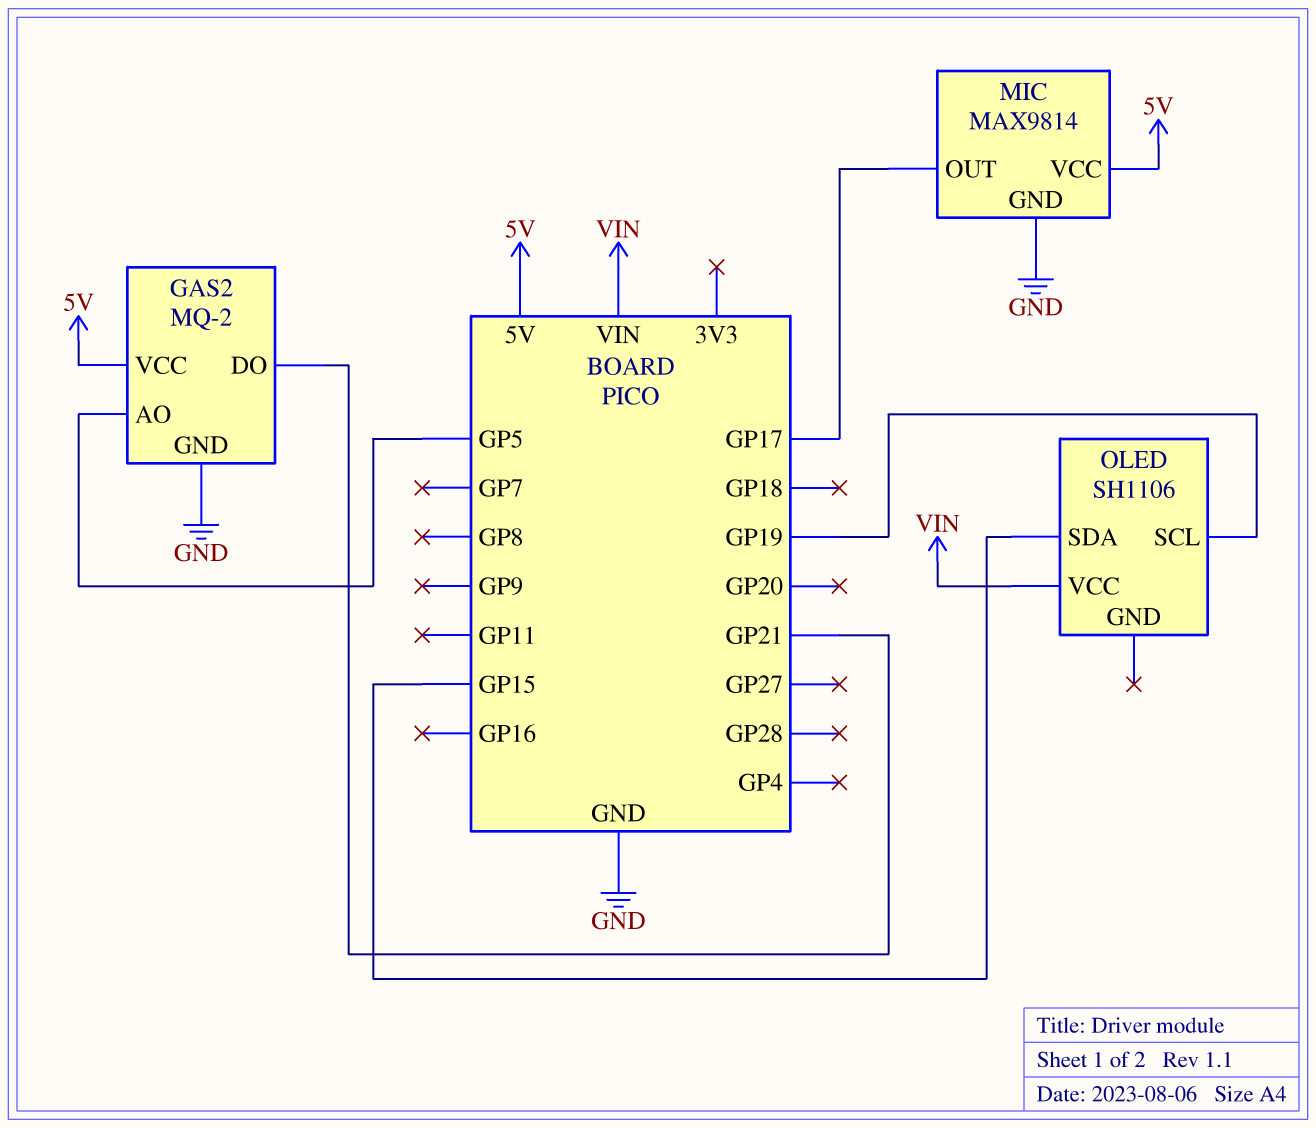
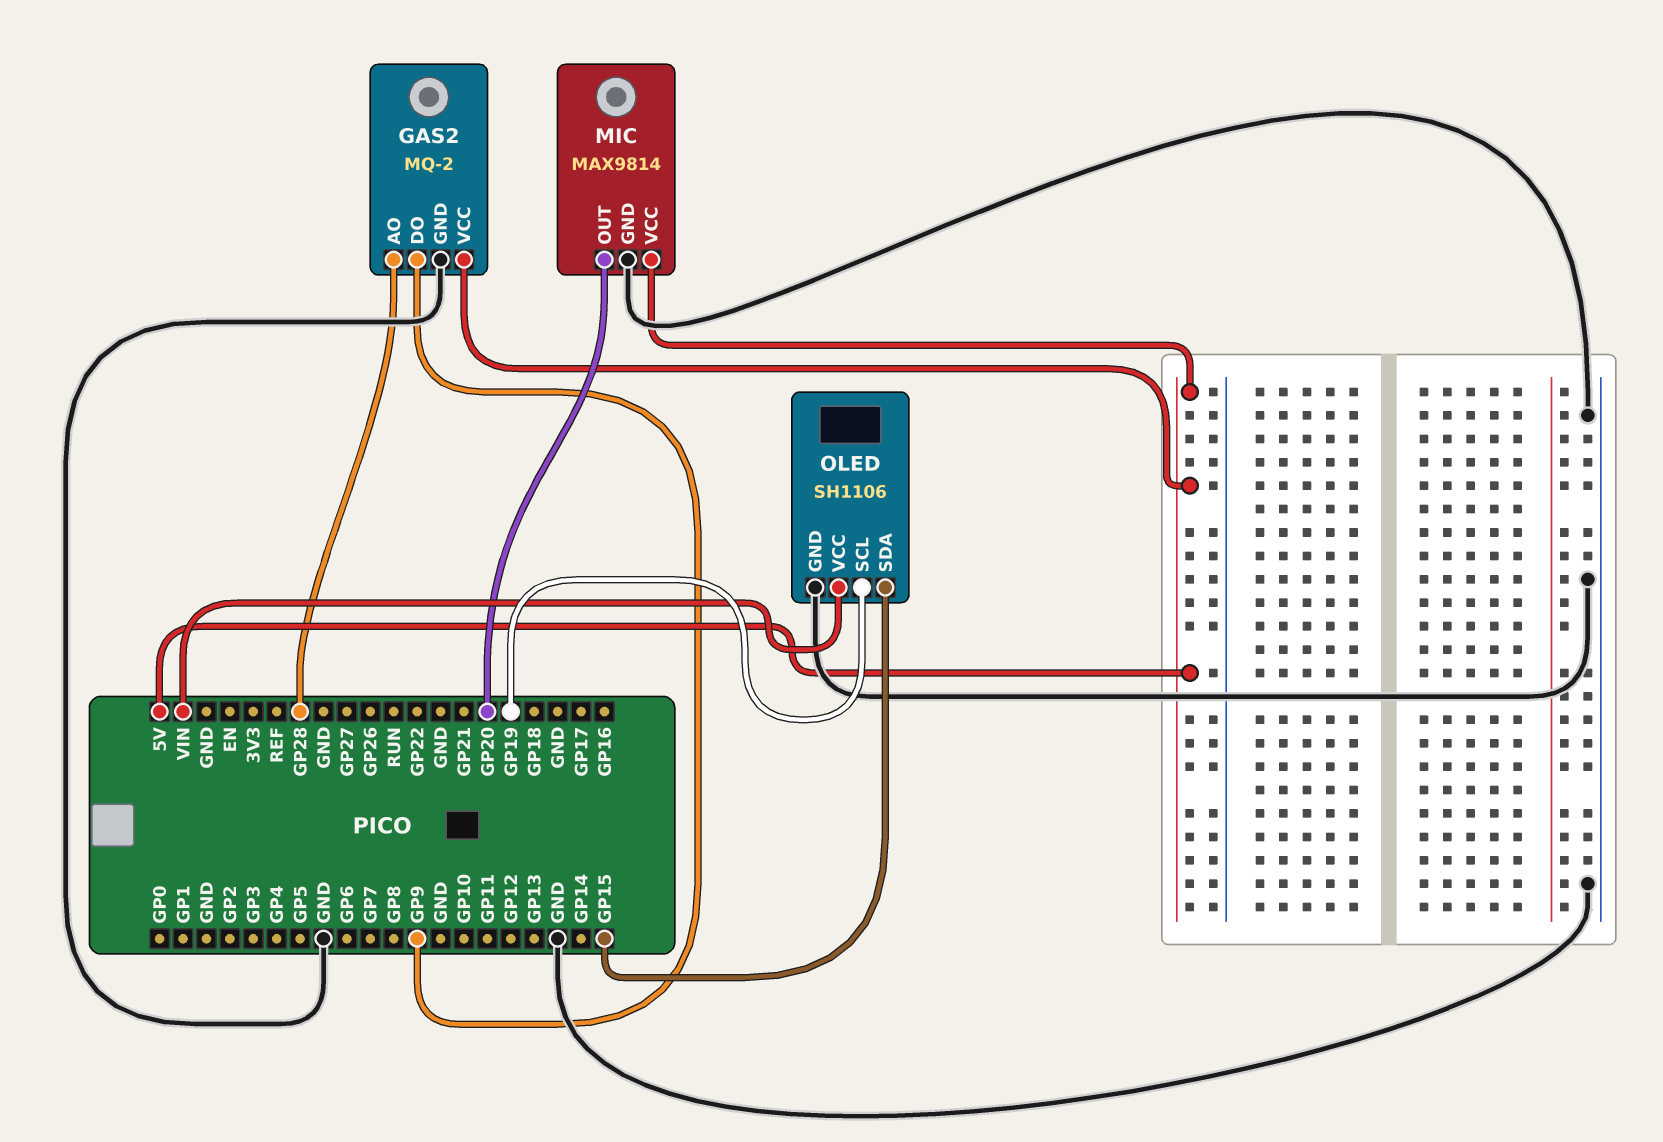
GAS2 pin AO: GP5 -> GP28
GAS2 pin DO: GP21 -> GP9
MIC pin OUT: GP17 -> GP20
OLED pin GND: none -> GND

